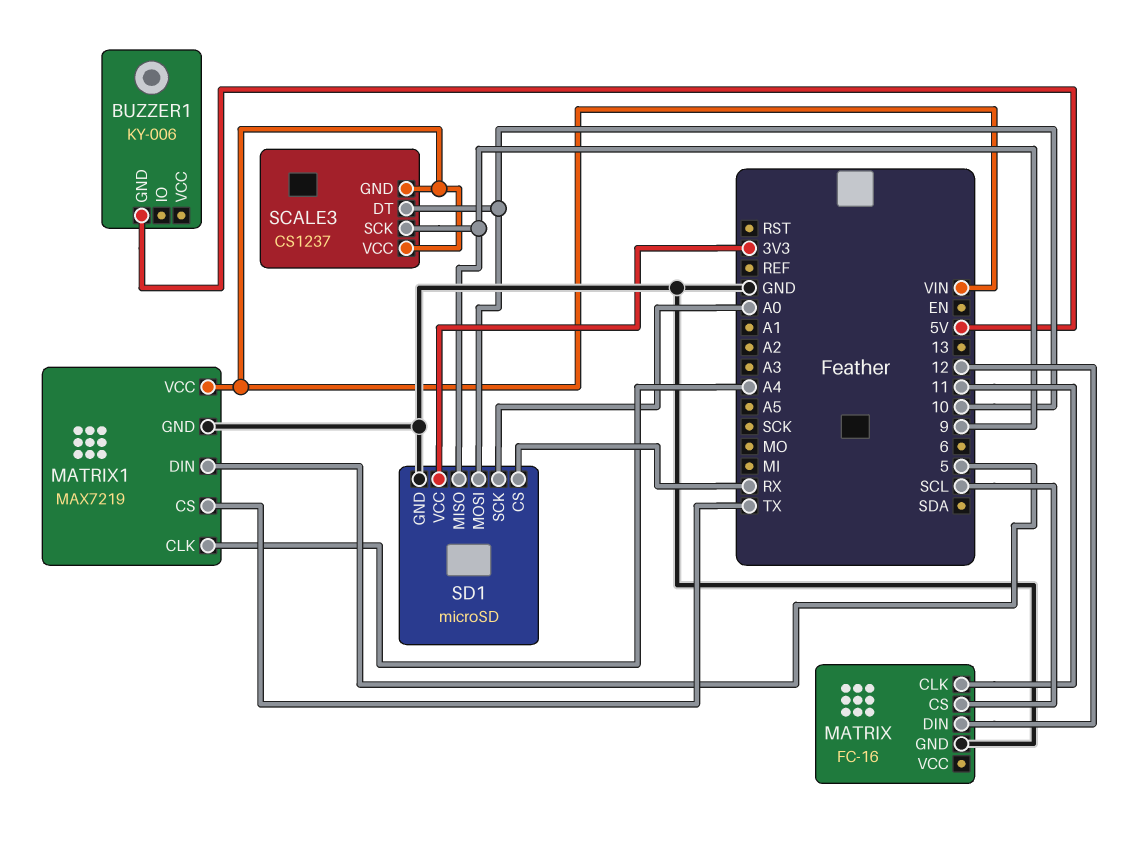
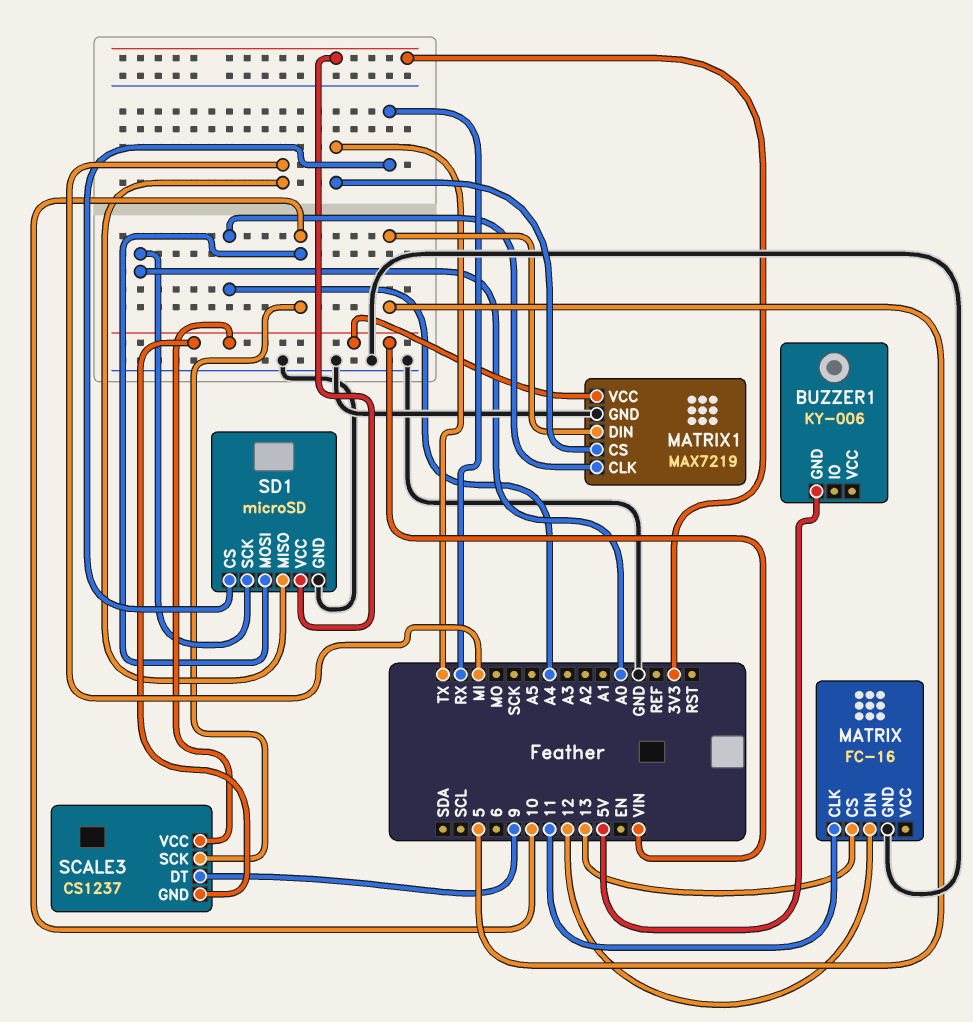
MATRIX pin CS: SCL -> 13
SCALE3 pin DT: 10 -> 9
SCALE3 pin SCK: 9 -> 10
SD1 pin MISO: 9 -> MI

